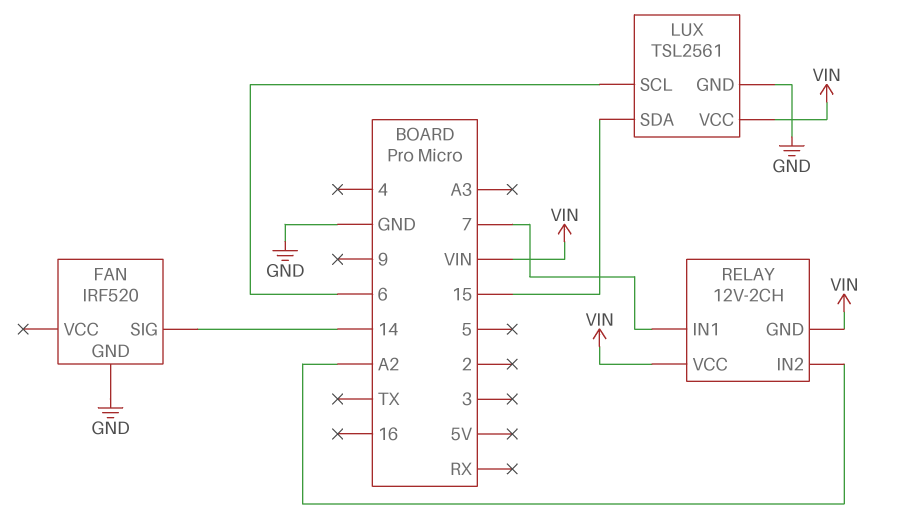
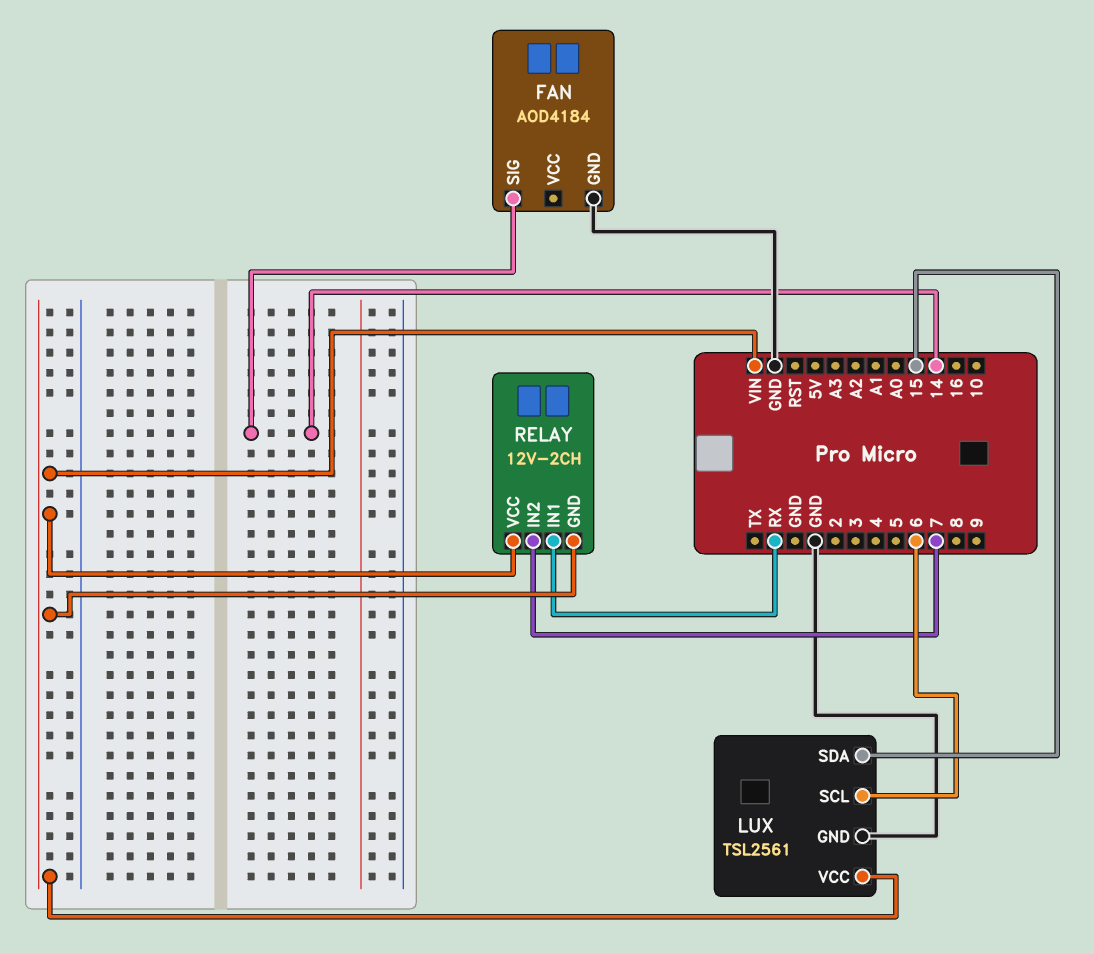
FAN: IRF520 -> AOD4184
RELAY pin IN1: 7 -> RX
RELAY pin IN2: A2 -> 7

